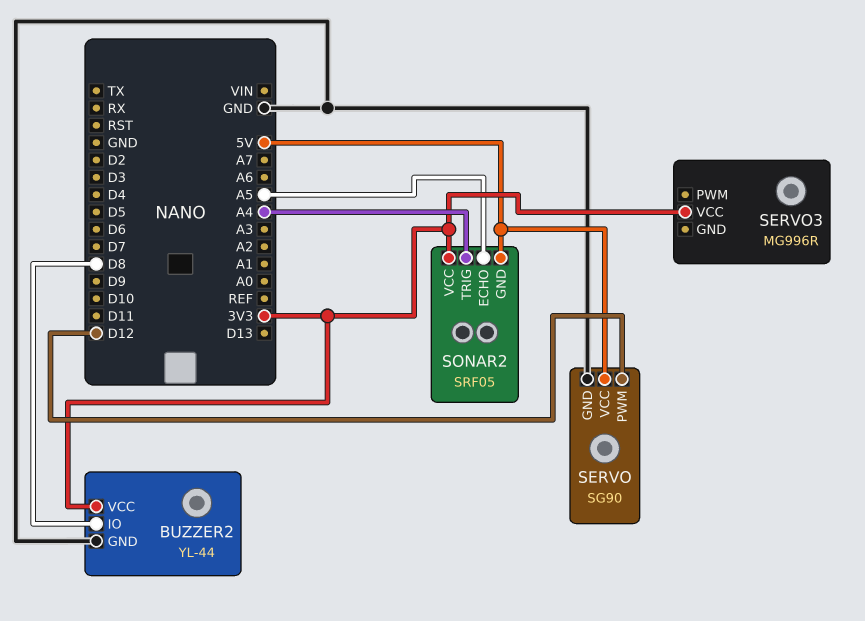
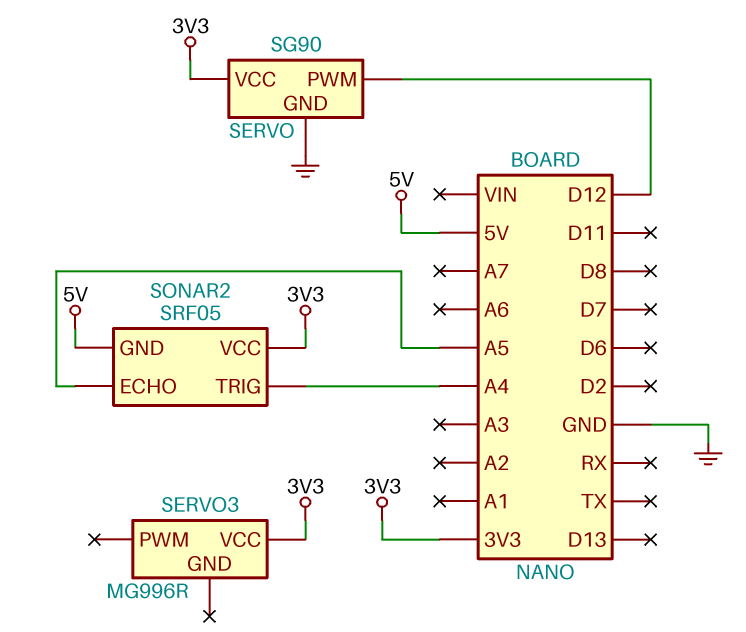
BUZZER2: YL-44 -> none
BUZZER2 pin GND: GND -> none
BUZZER2 pin IO: D8 -> none
BUZZER2 pin VCC: 3V3 -> none
SERVO pin VCC: 5V -> 3V3

